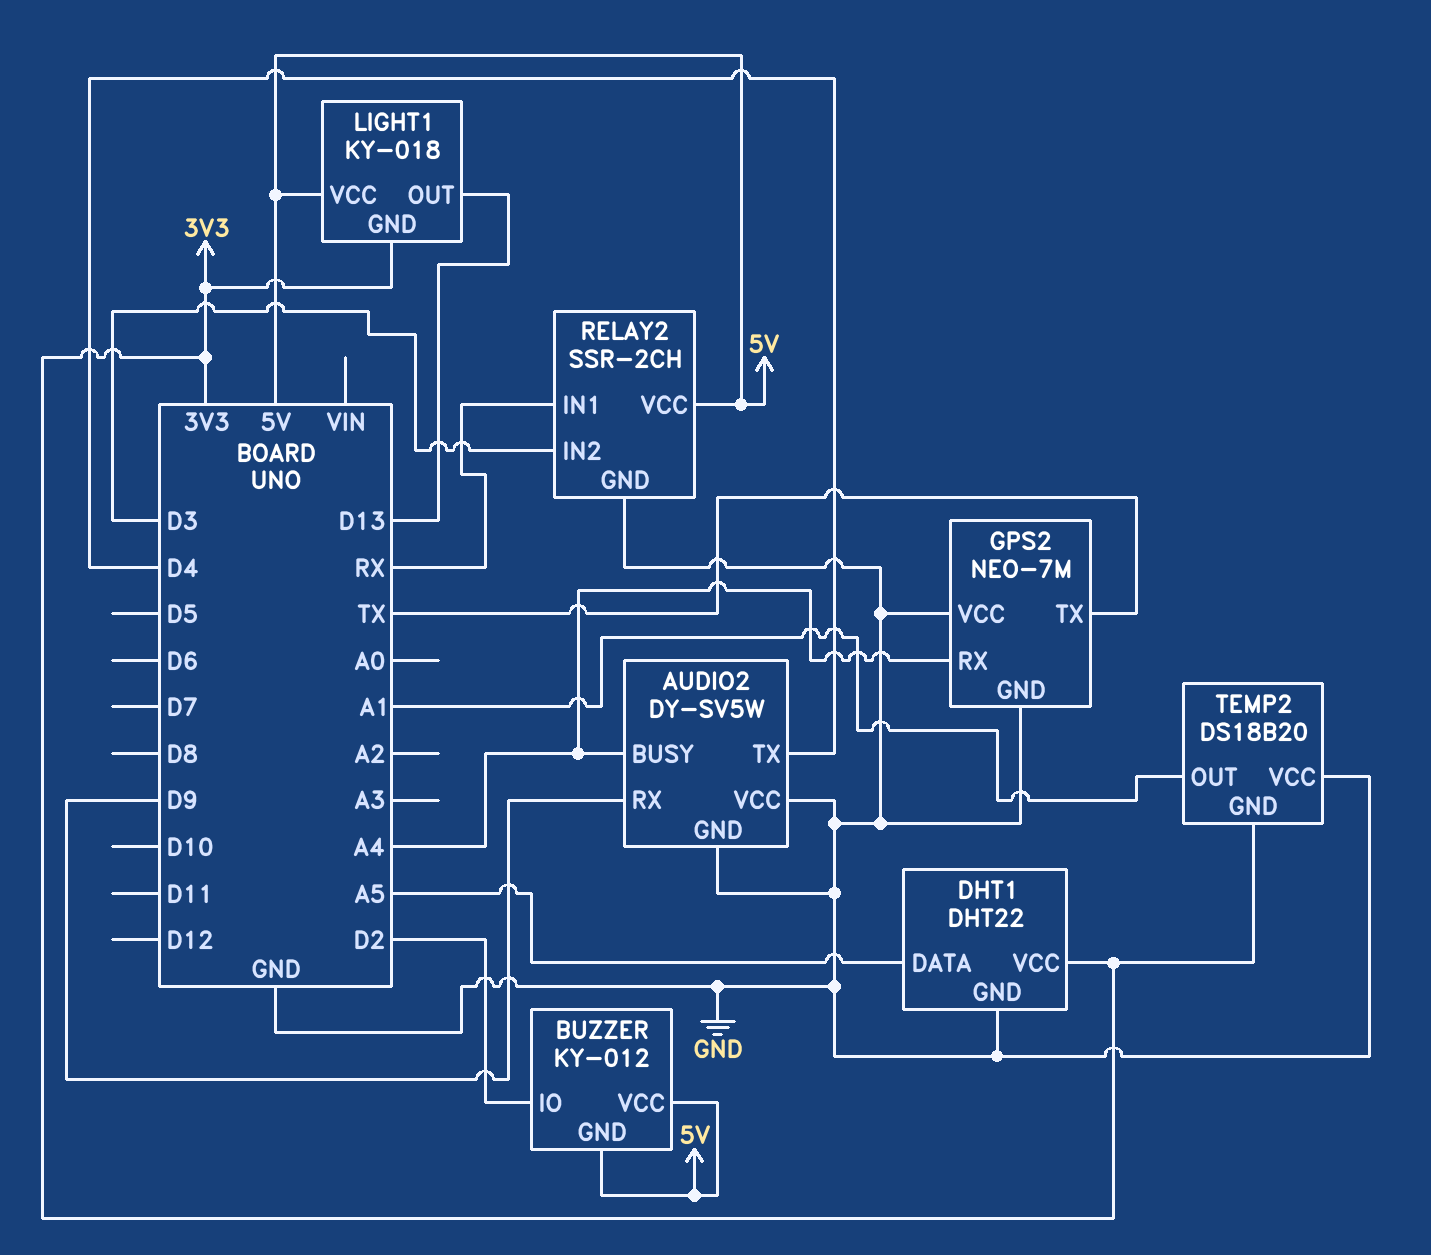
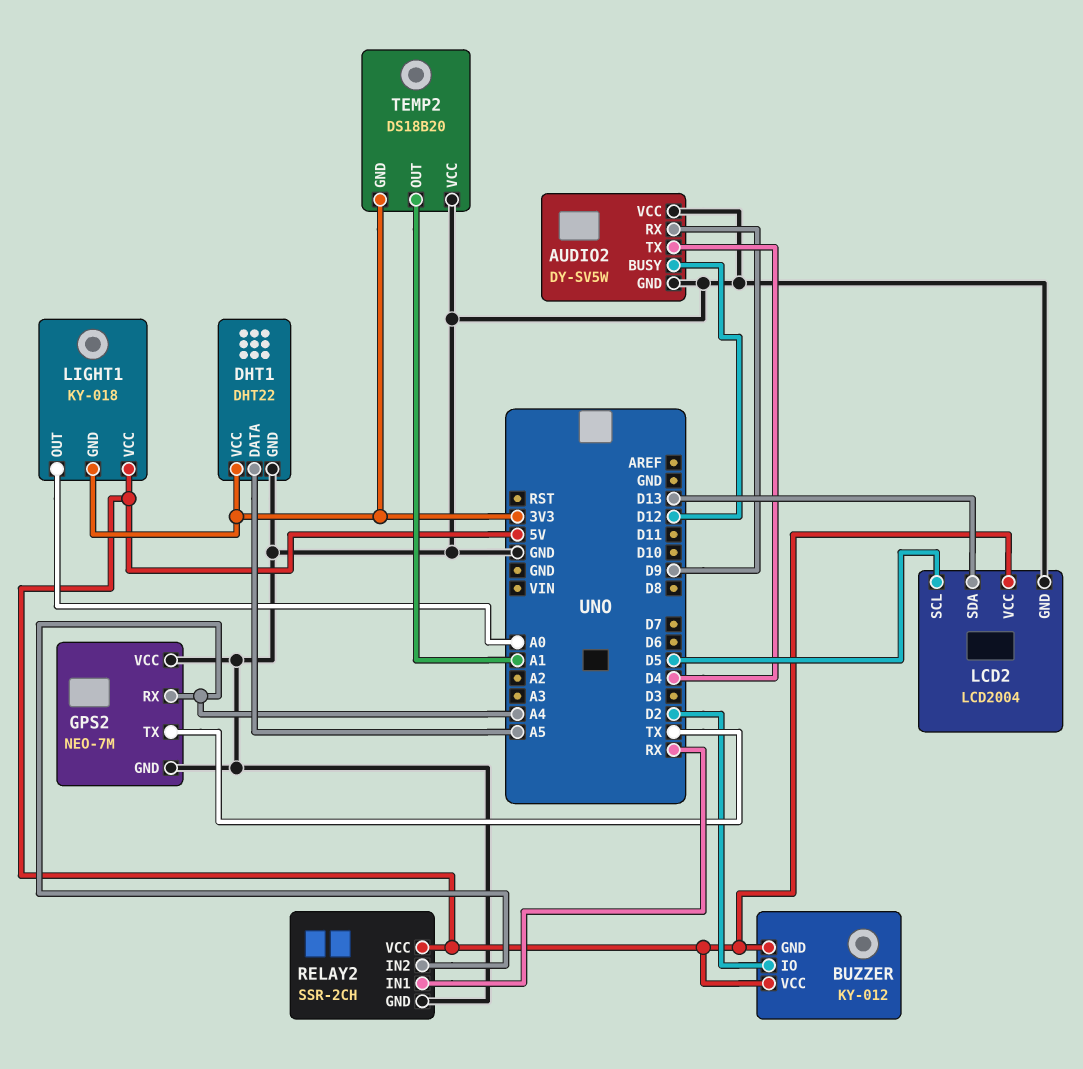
AUDIO2 pin BUSY: A4 -> D12
LCD2: none -> LCD2004
LCD2 pin GND: none -> GND
LCD2 pin SCL: none -> D5
LCD2 pin SDA: none -> D13
LCD2 pin VCC: none -> 5V
LIGHT1 pin OUT: D13 -> A0
RELAY2 pin IN2: D3 -> A4

